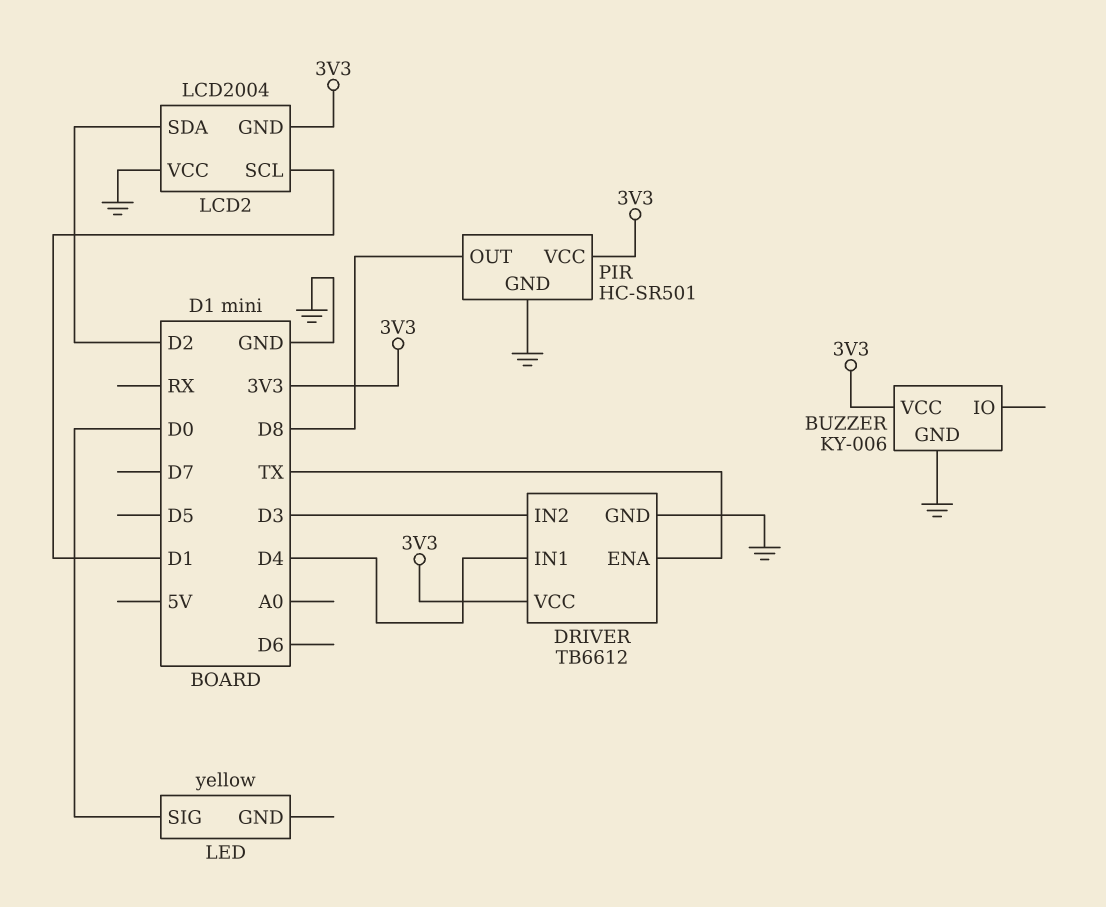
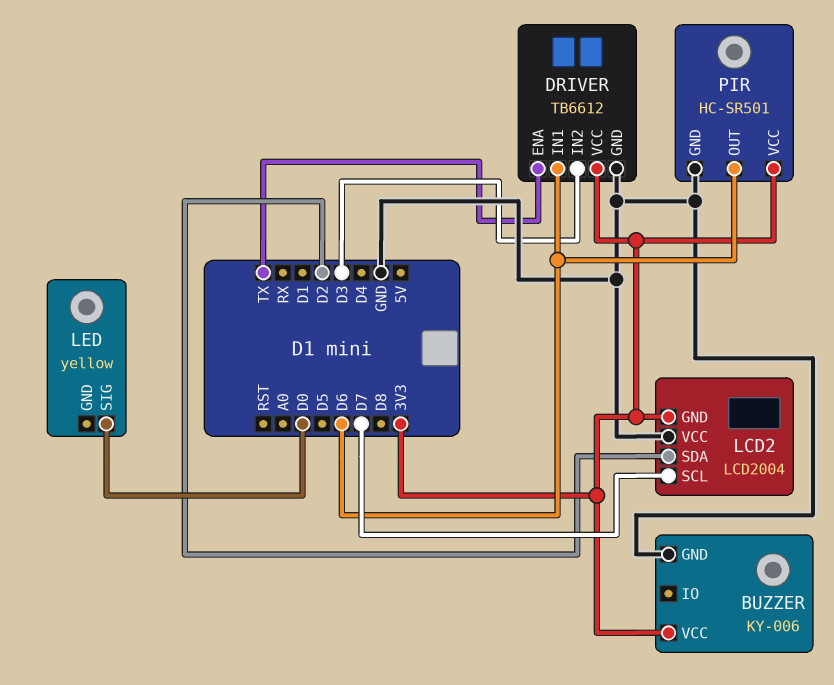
DRIVER pin IN1: D4 -> D6
LCD2 pin SCL: D1 -> D7
PIR pin OUT: D8 -> D6

